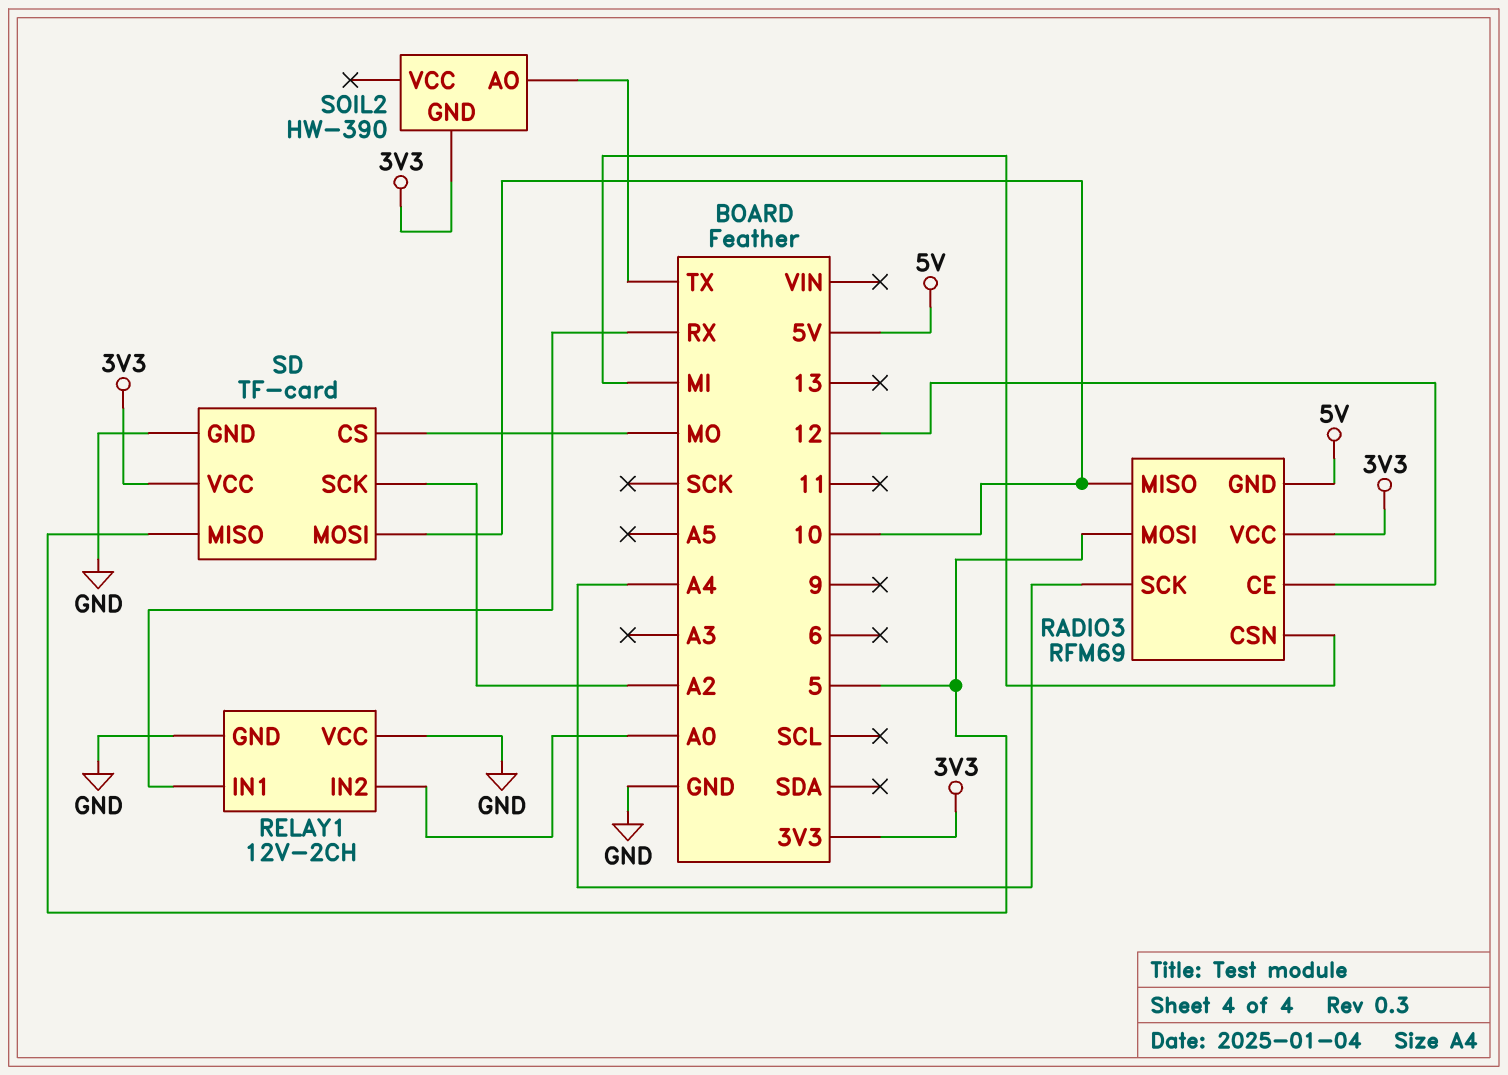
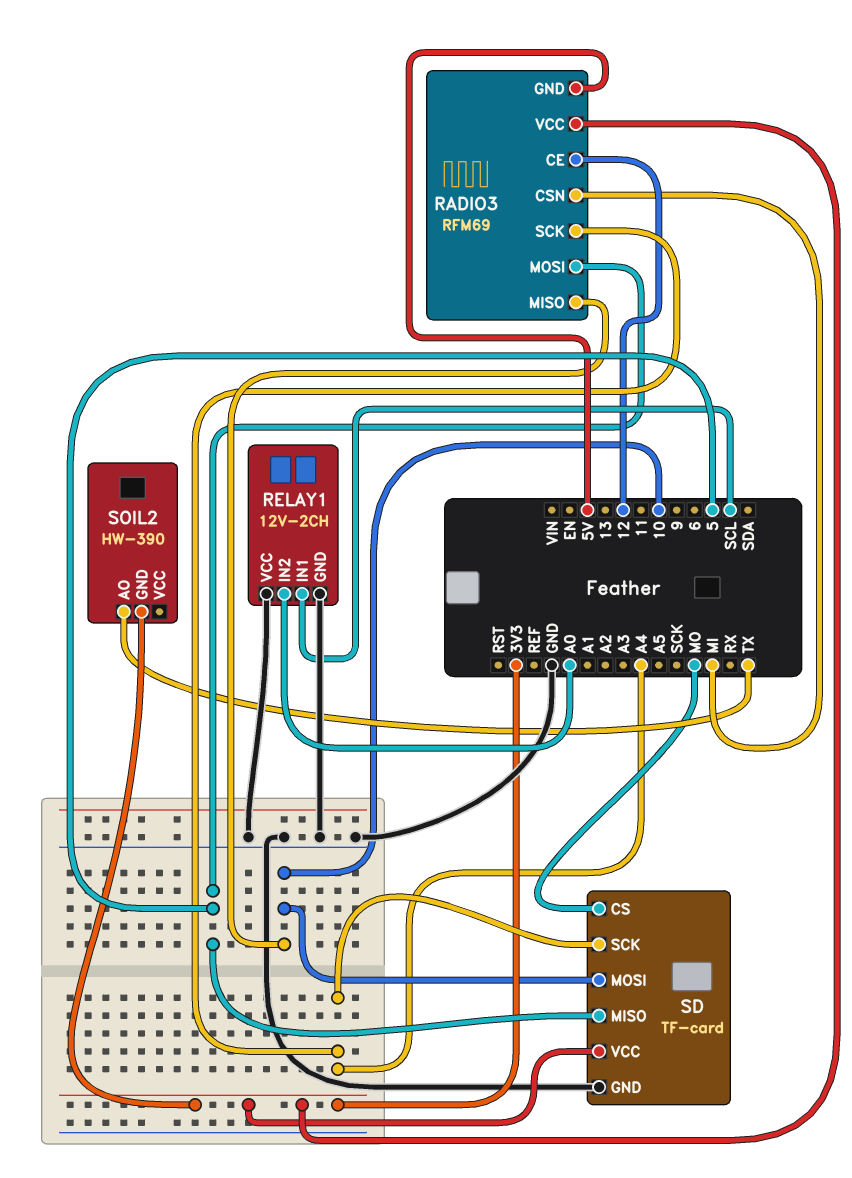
RELAY1 pin IN1: RX -> SCL
SD pin SCK: A2 -> A4

